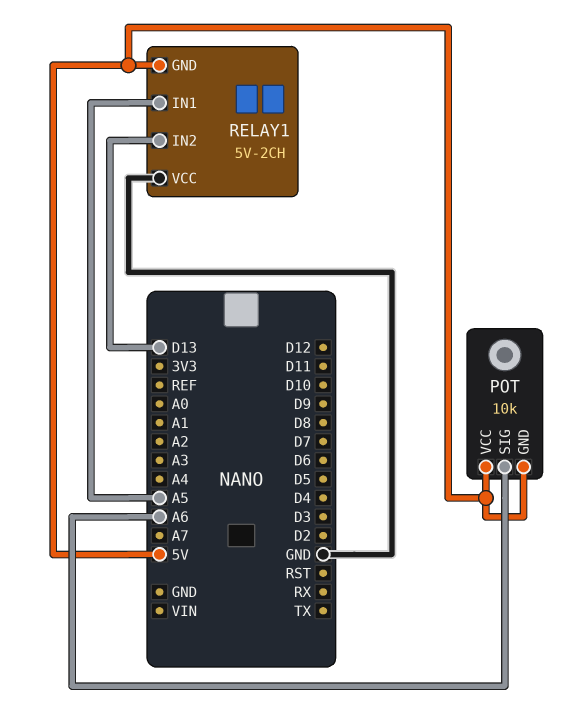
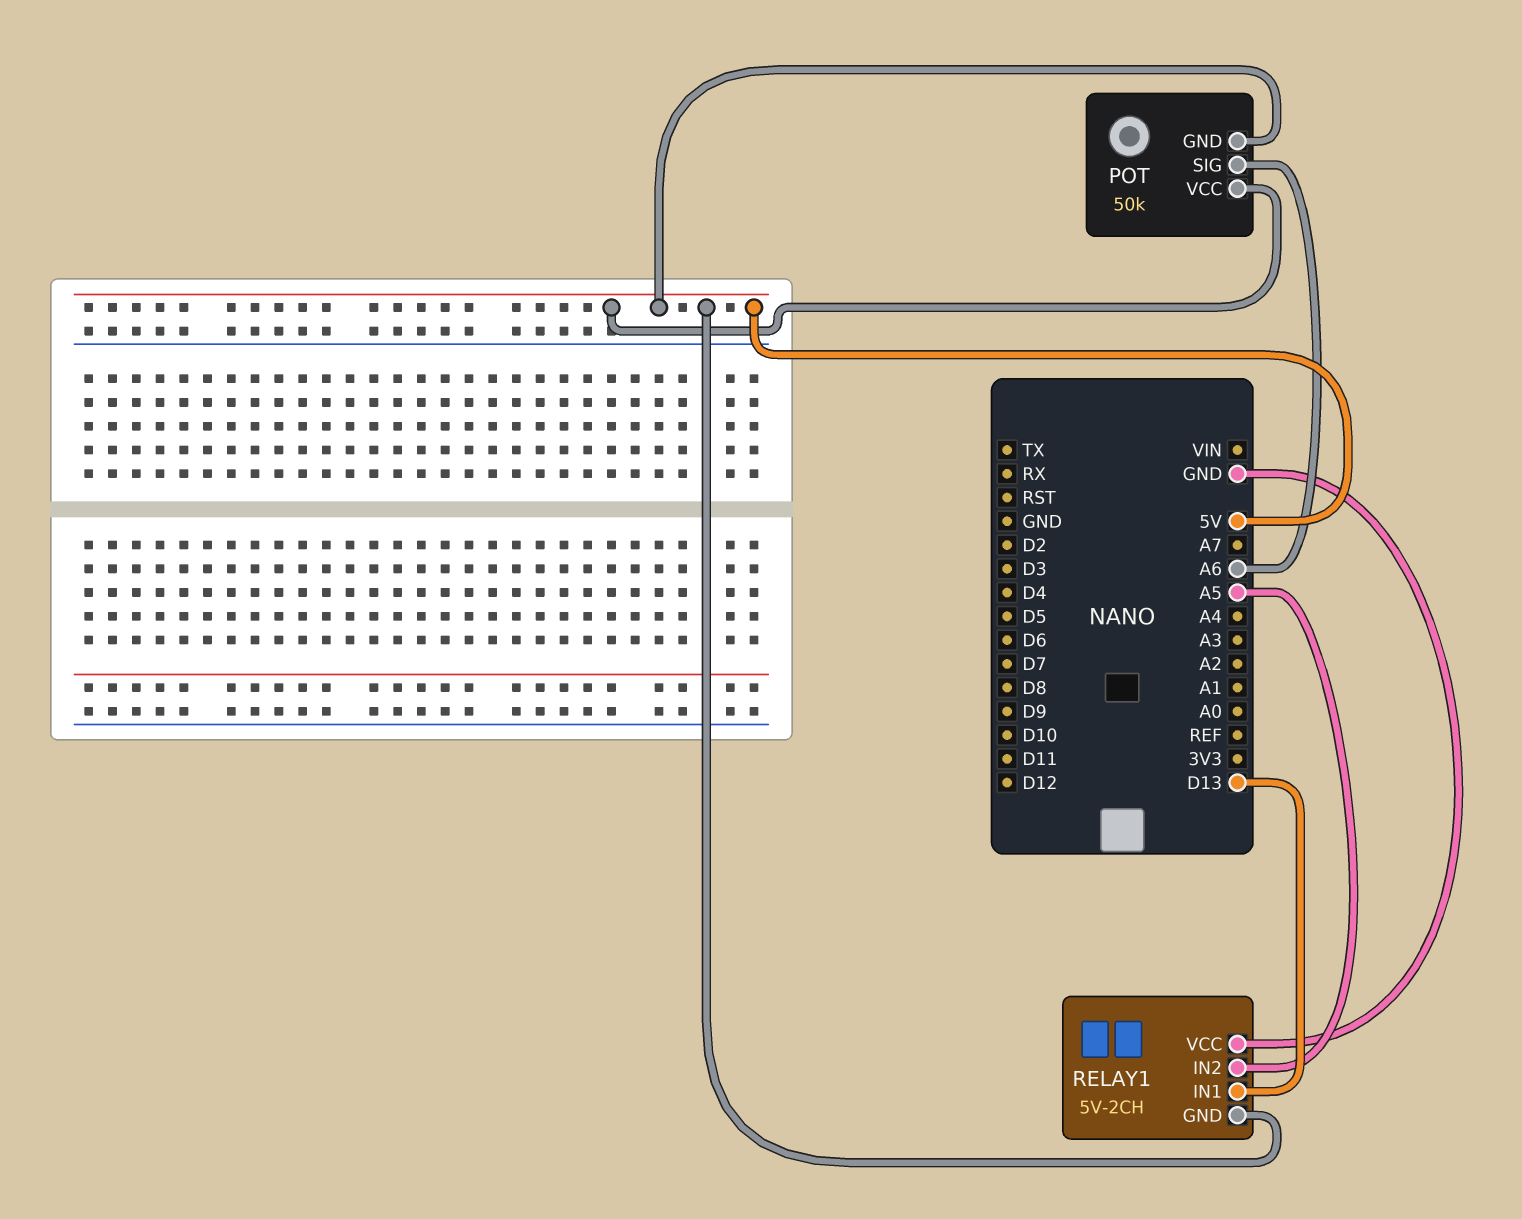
POT: 10k -> 50k
RELAY1 pin IN1: A5 -> D13
RELAY1 pin IN2: D13 -> A5

